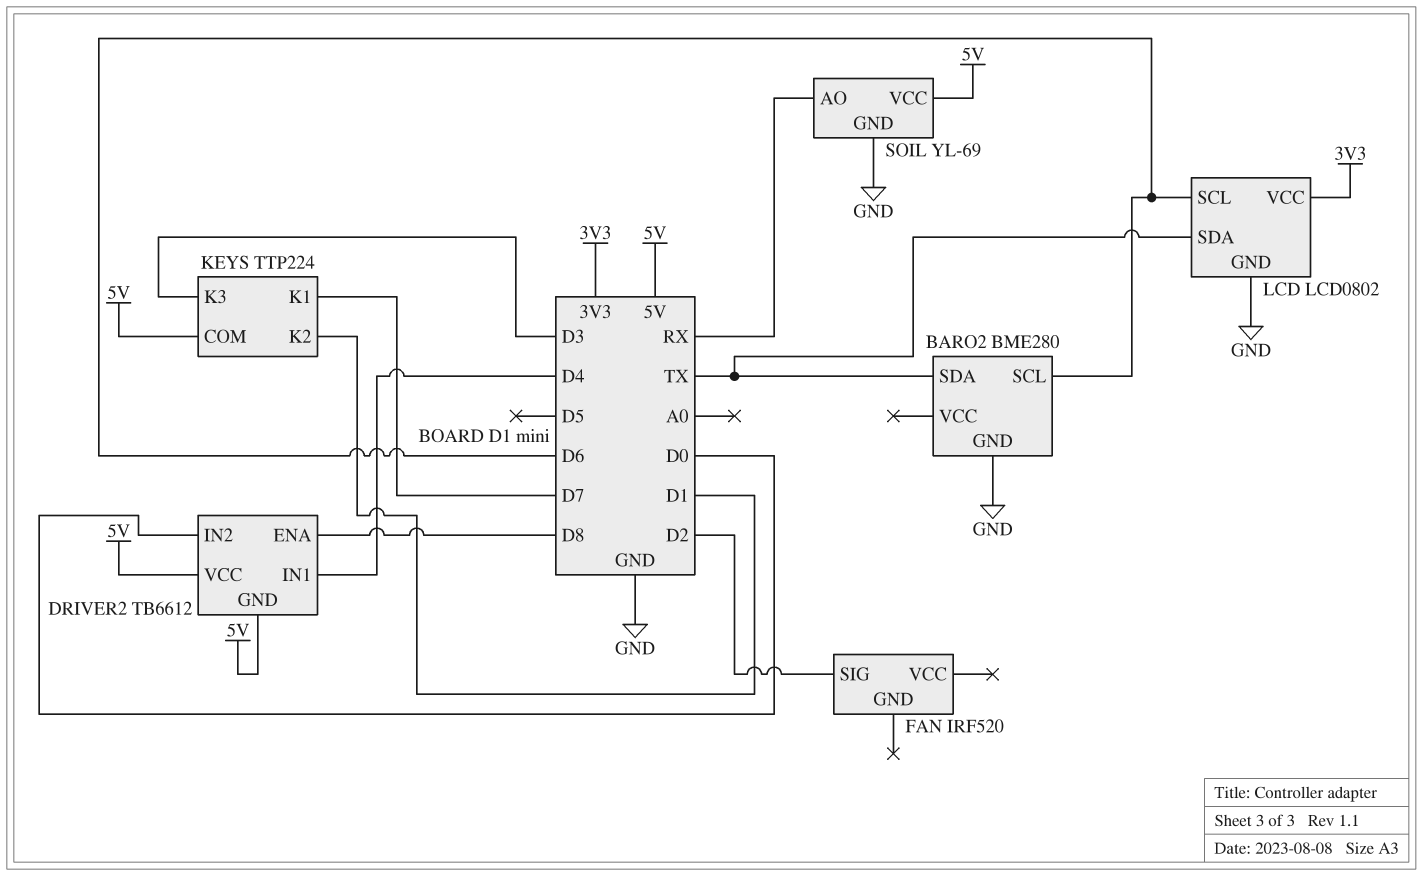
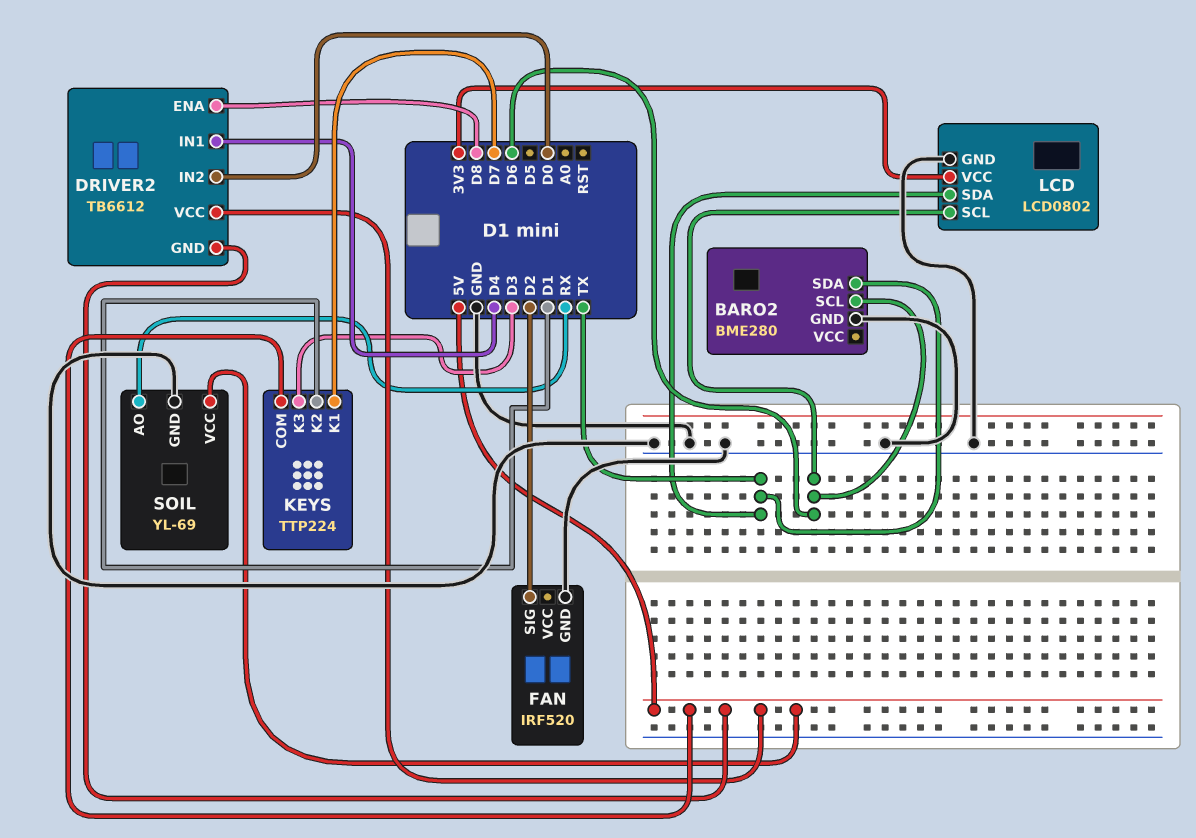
FAN pin GND: none -> GND

